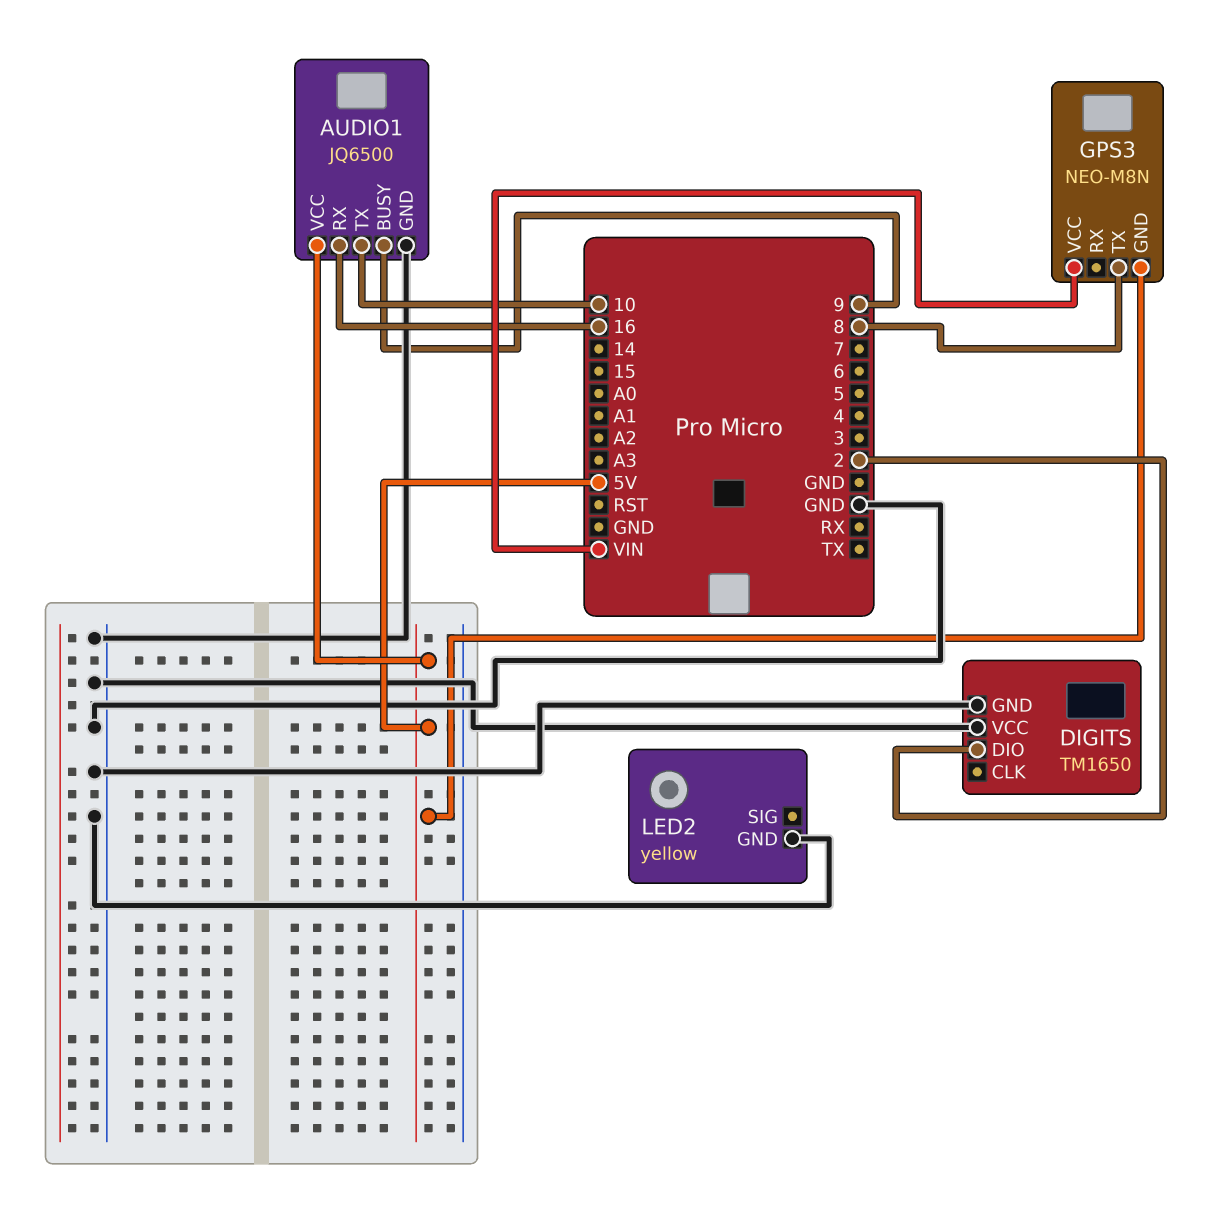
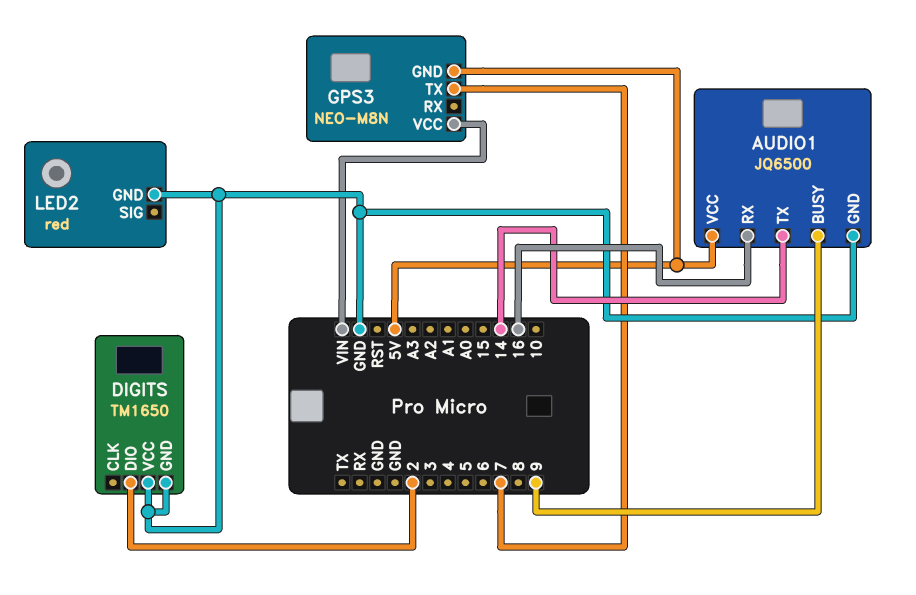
AUDIO1 pin TX: 10 -> 14
GPS3 pin TX: 8 -> 7
LED2: yellow -> red

